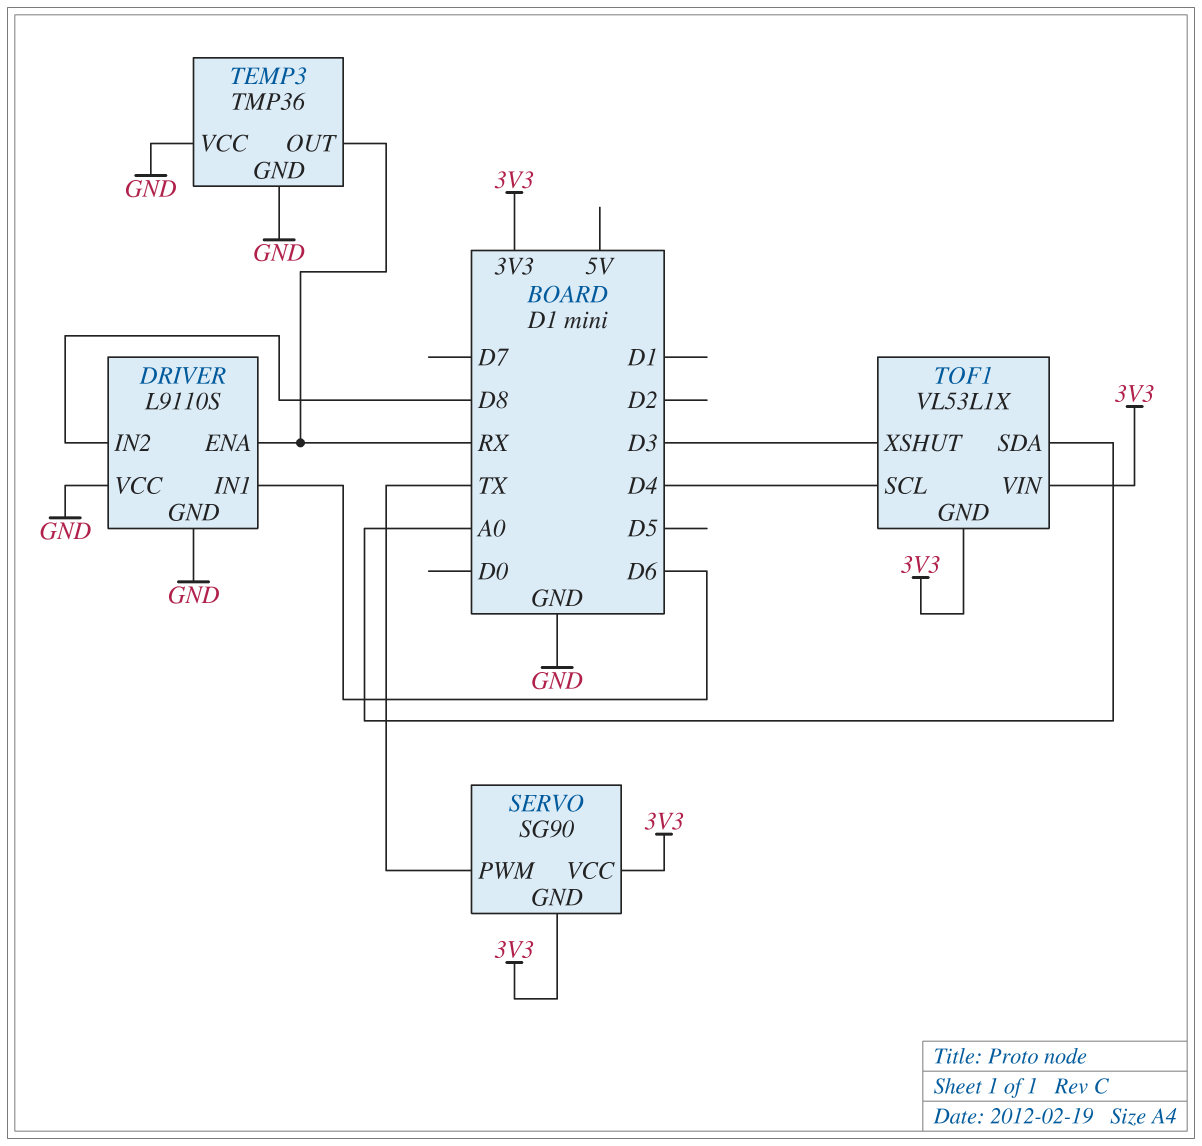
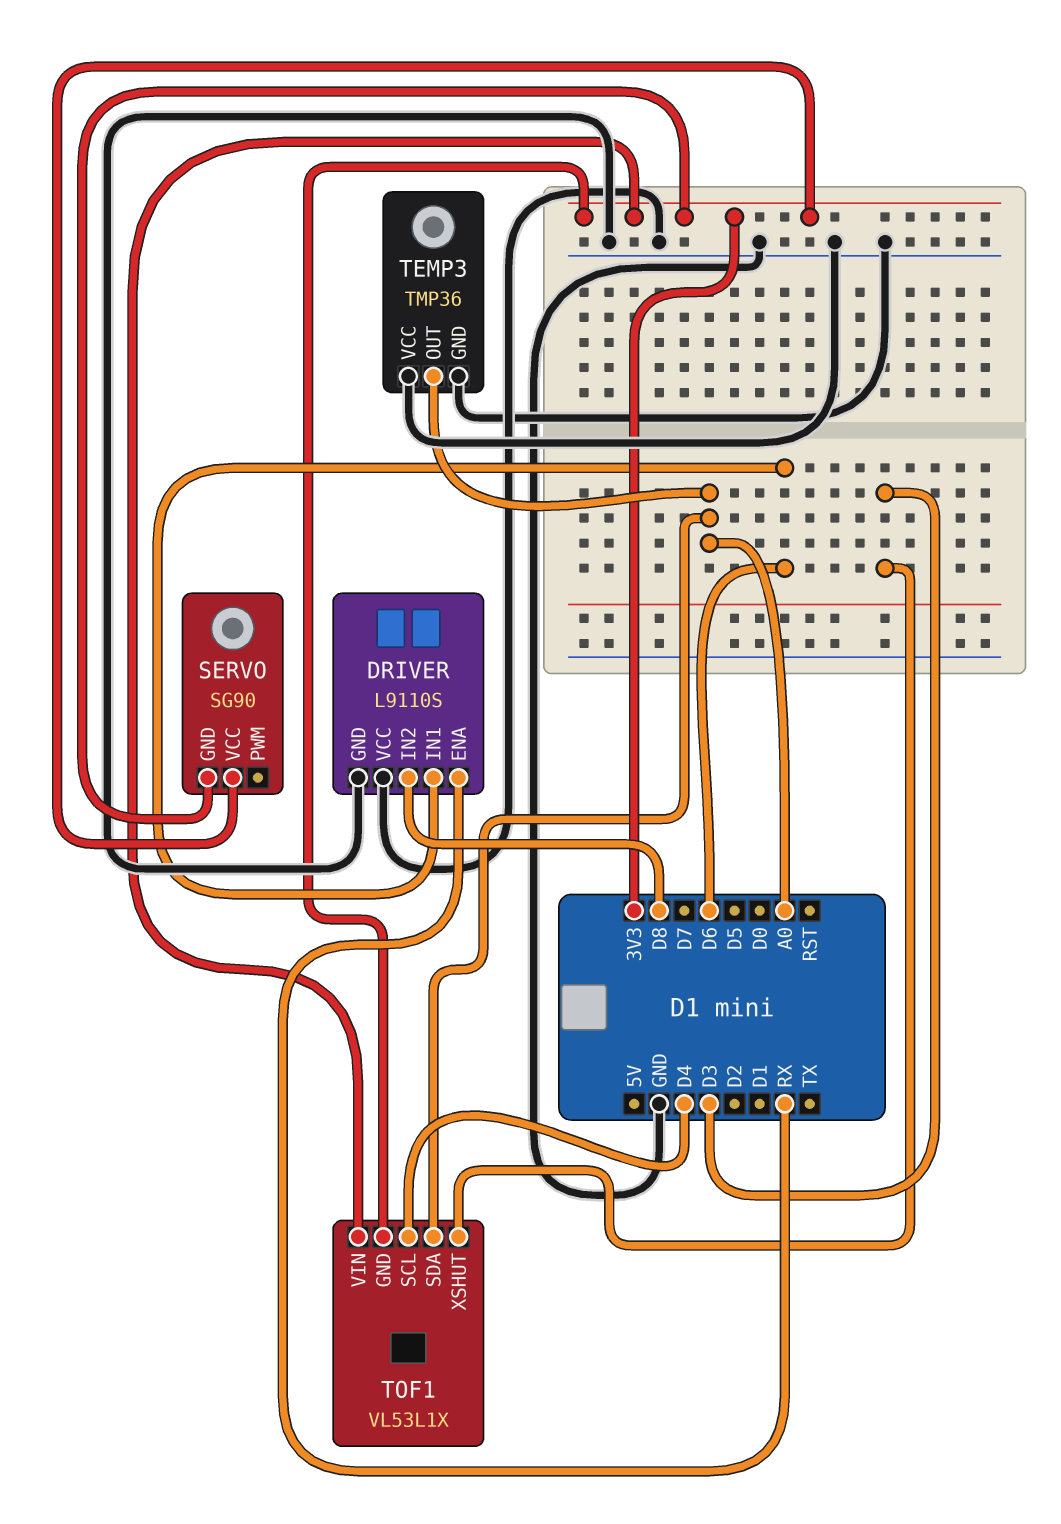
SERVO pin PWM: TX -> none
TEMP3 pin OUT: RX -> A0

